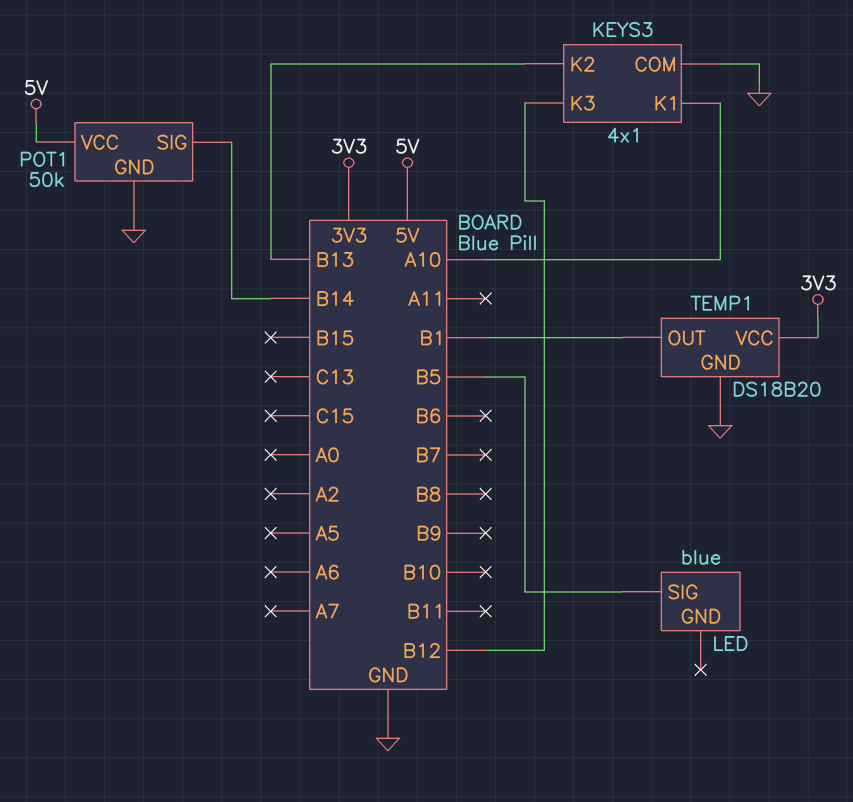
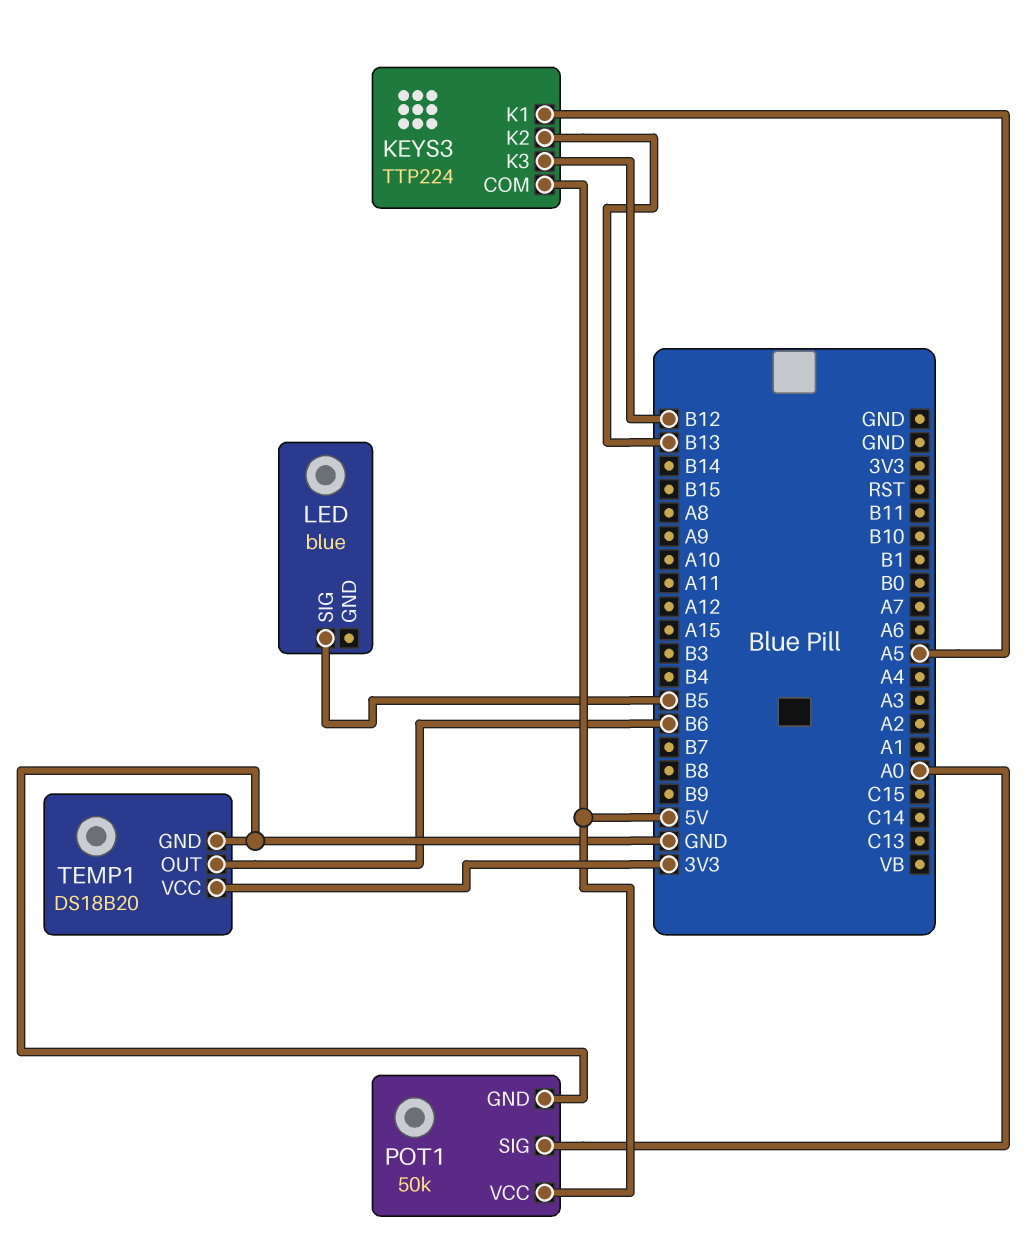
KEYS3: 4x1 -> TTP224
KEYS3 pin COM: GND -> 5V
KEYS3 pin K1: A10 -> A5
POT1 pin SIG: B14 -> A0
TEMP1 pin OUT: B1 -> B6

